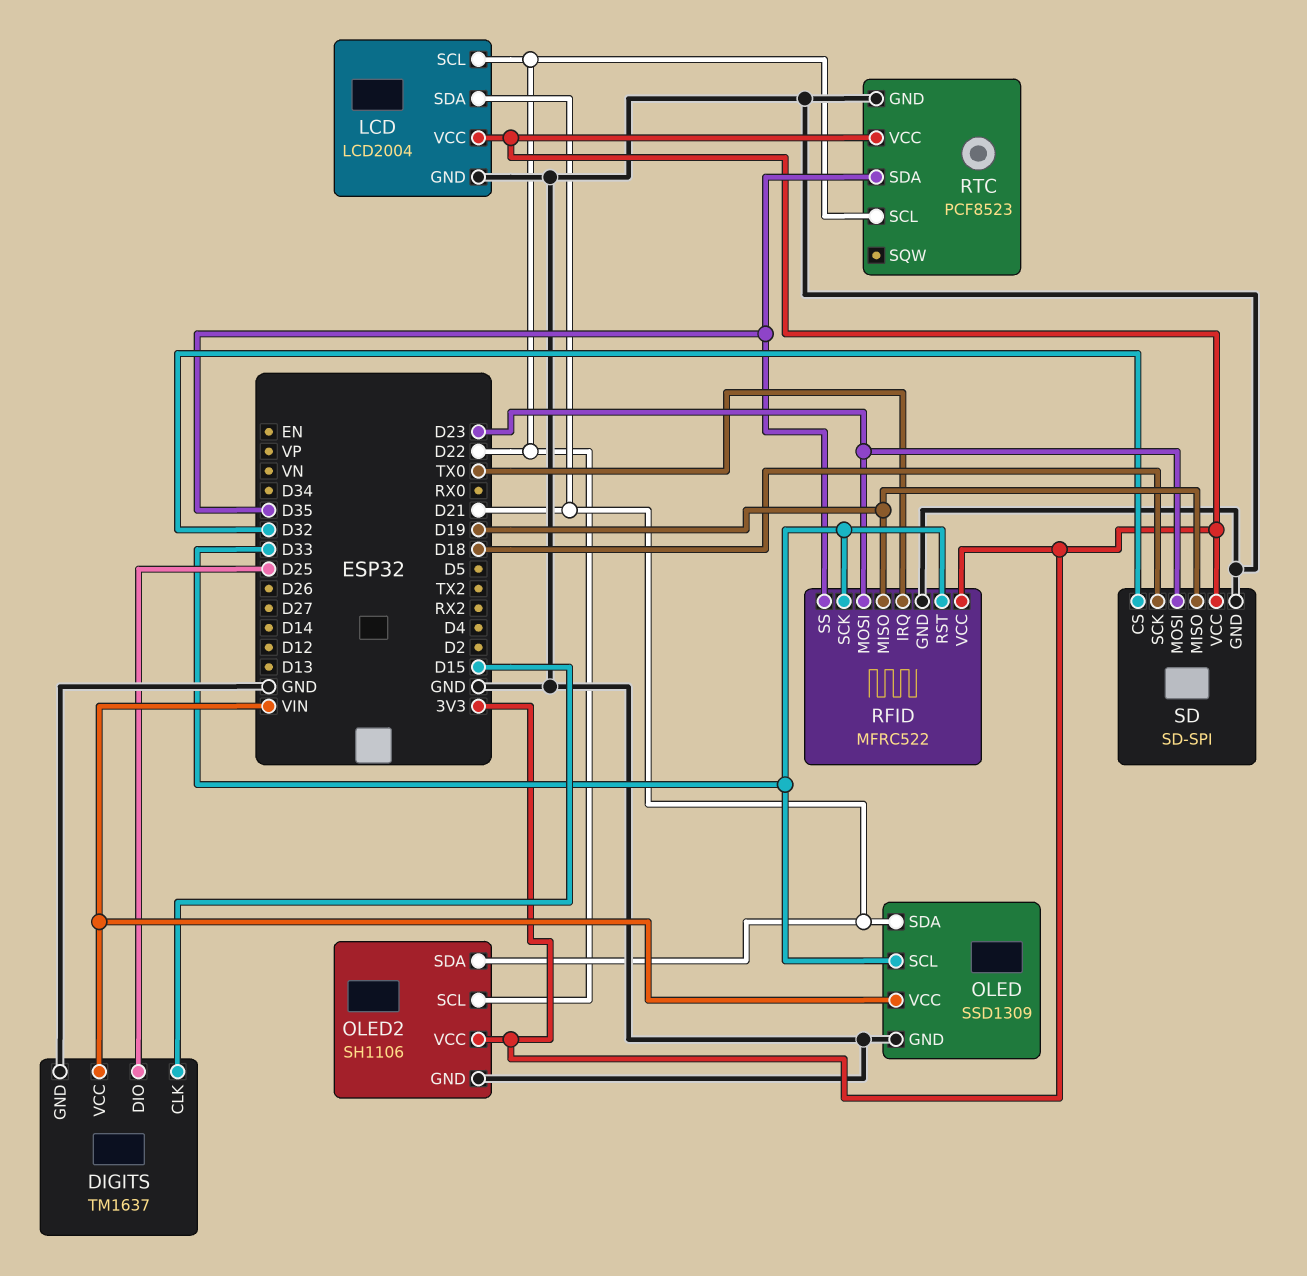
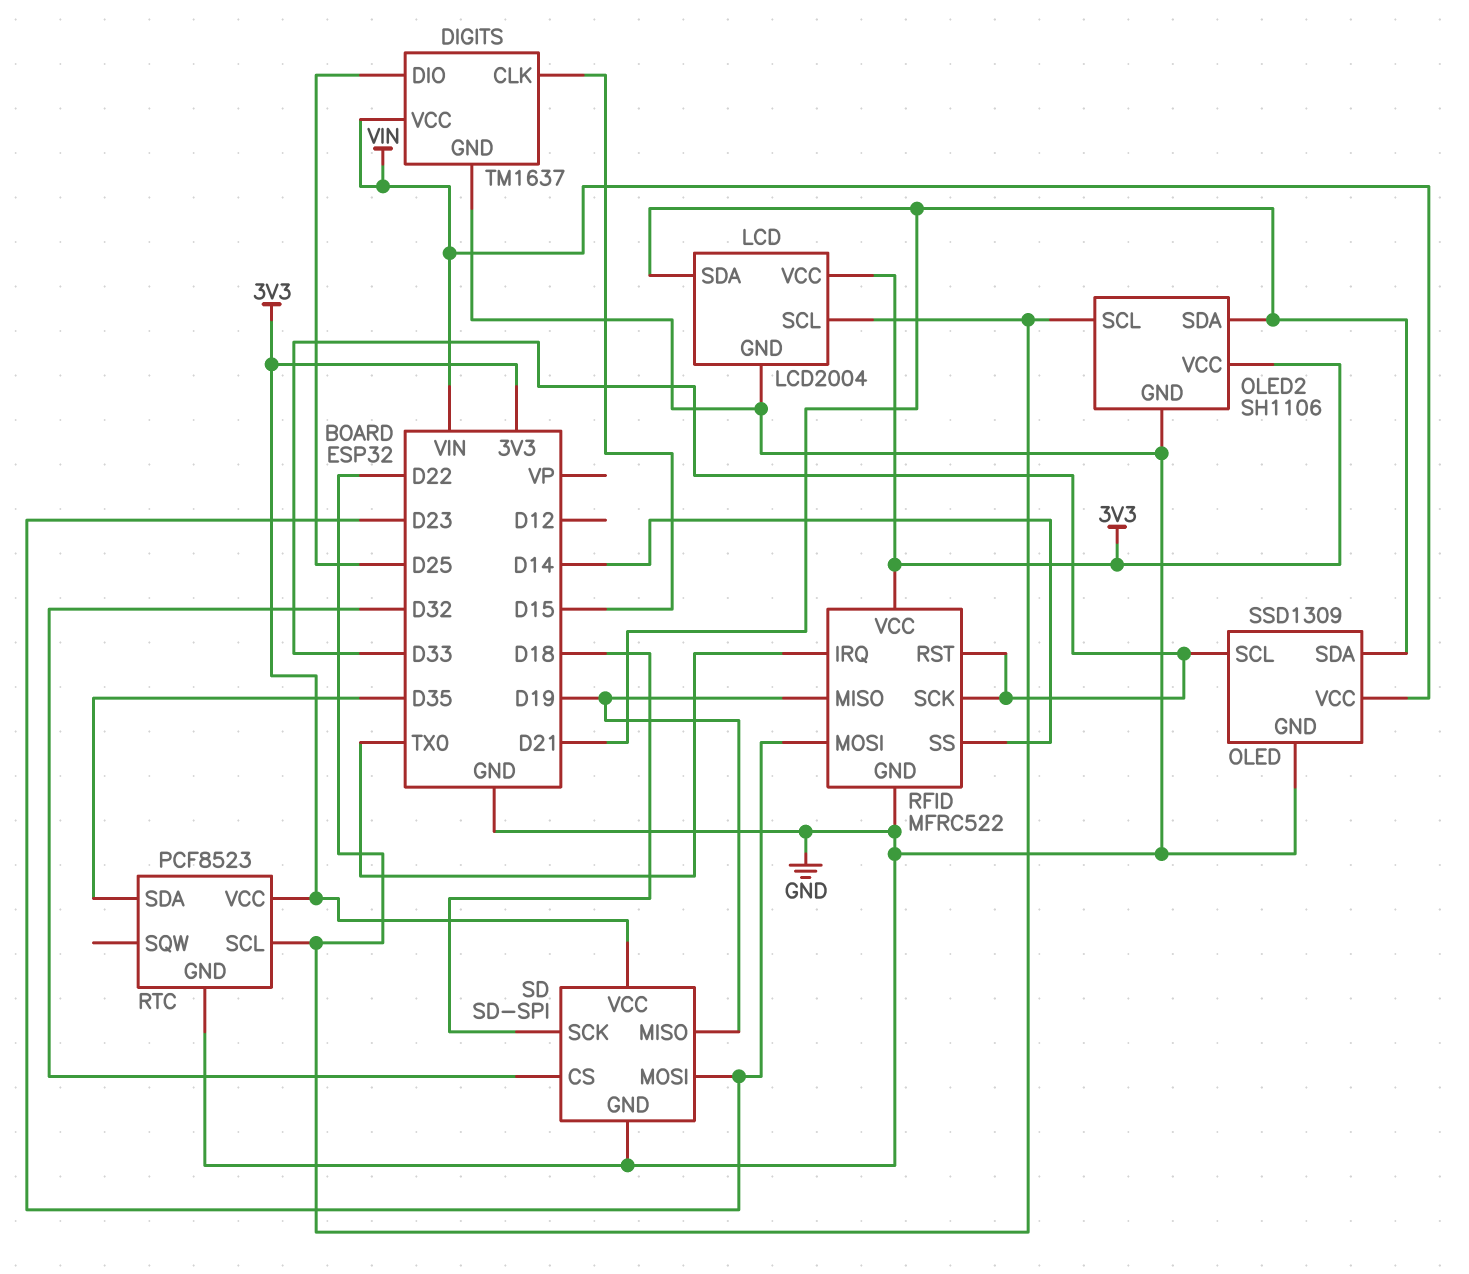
RFID pin SS: D35 -> D14

